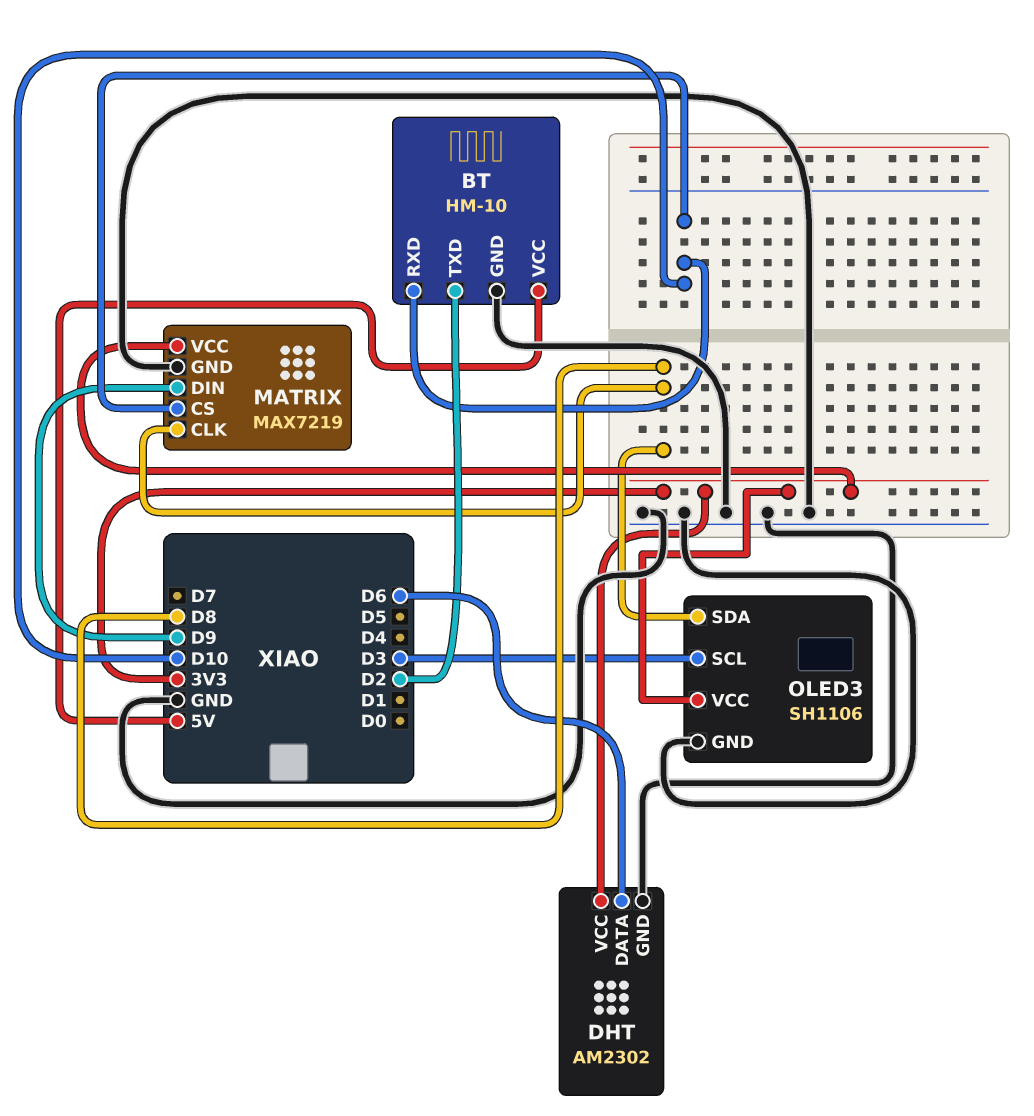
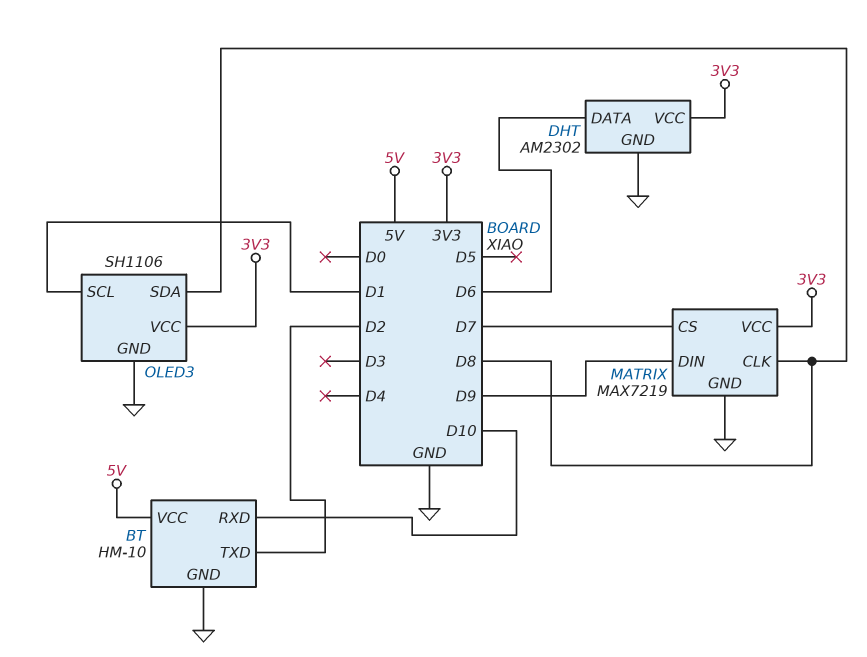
MATRIX pin CS: D10 -> D7
OLED3 pin SCL: D3 -> D1

